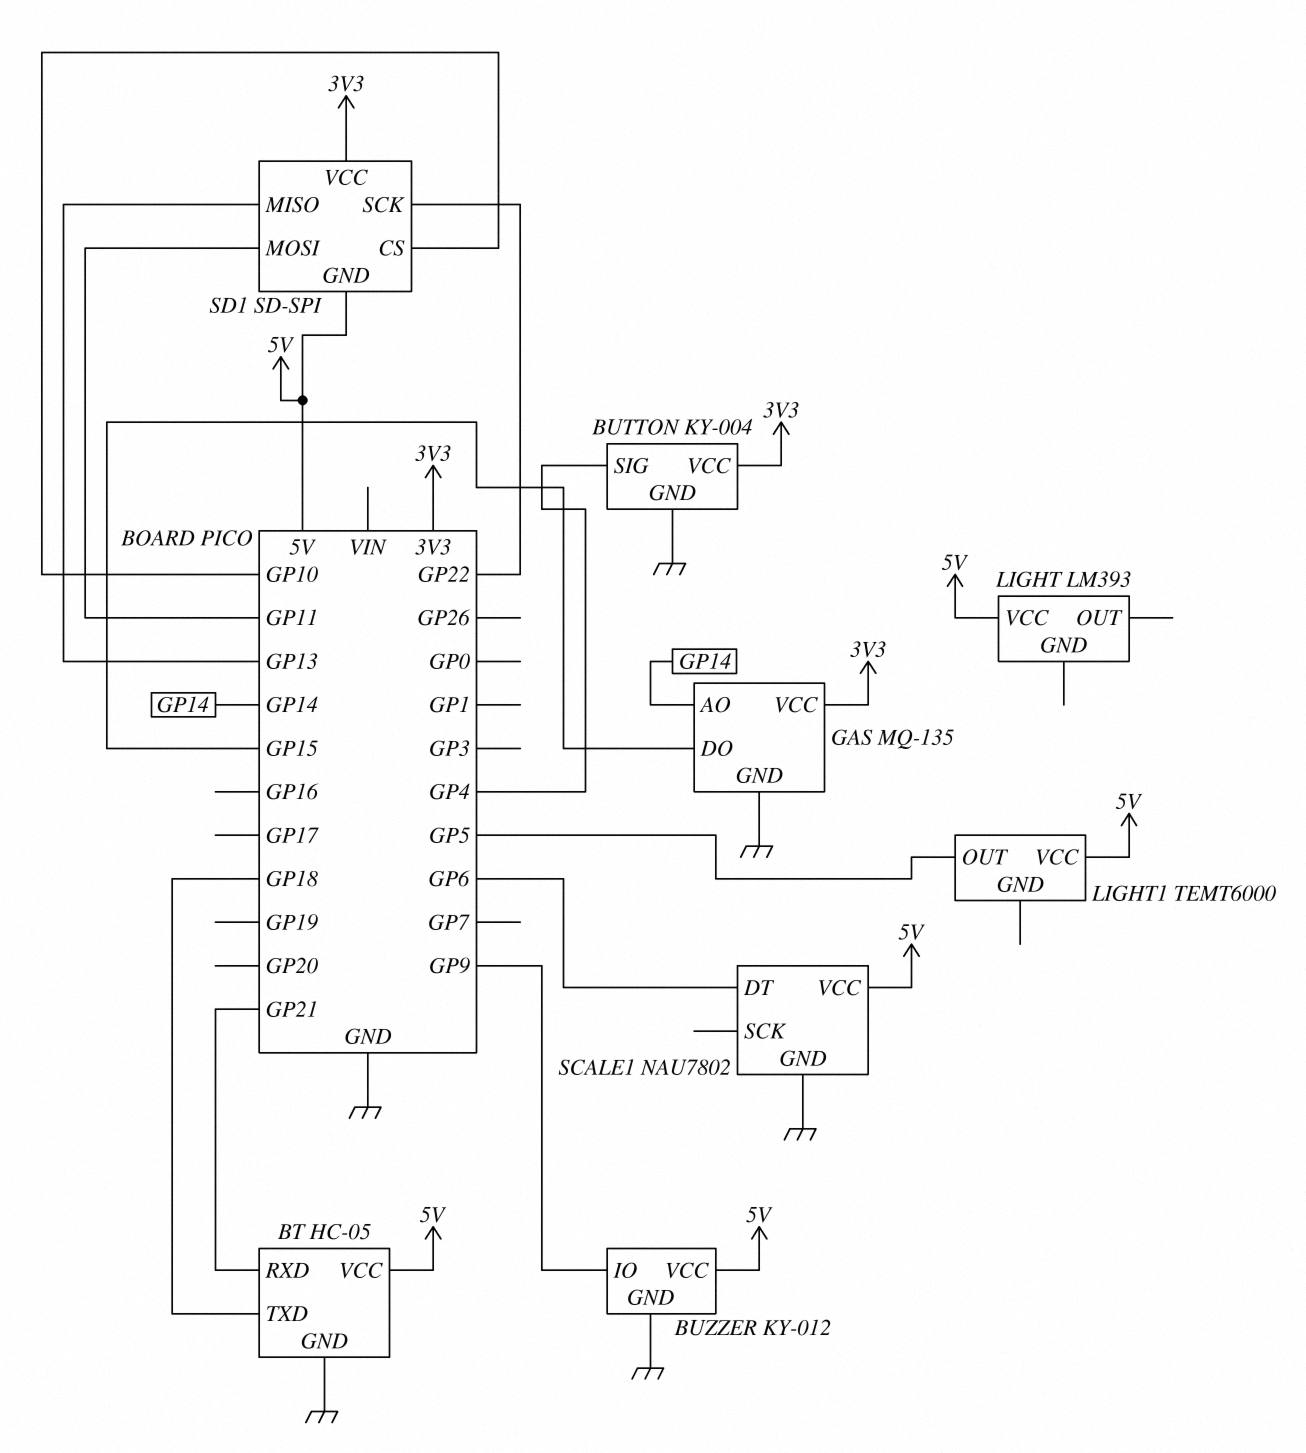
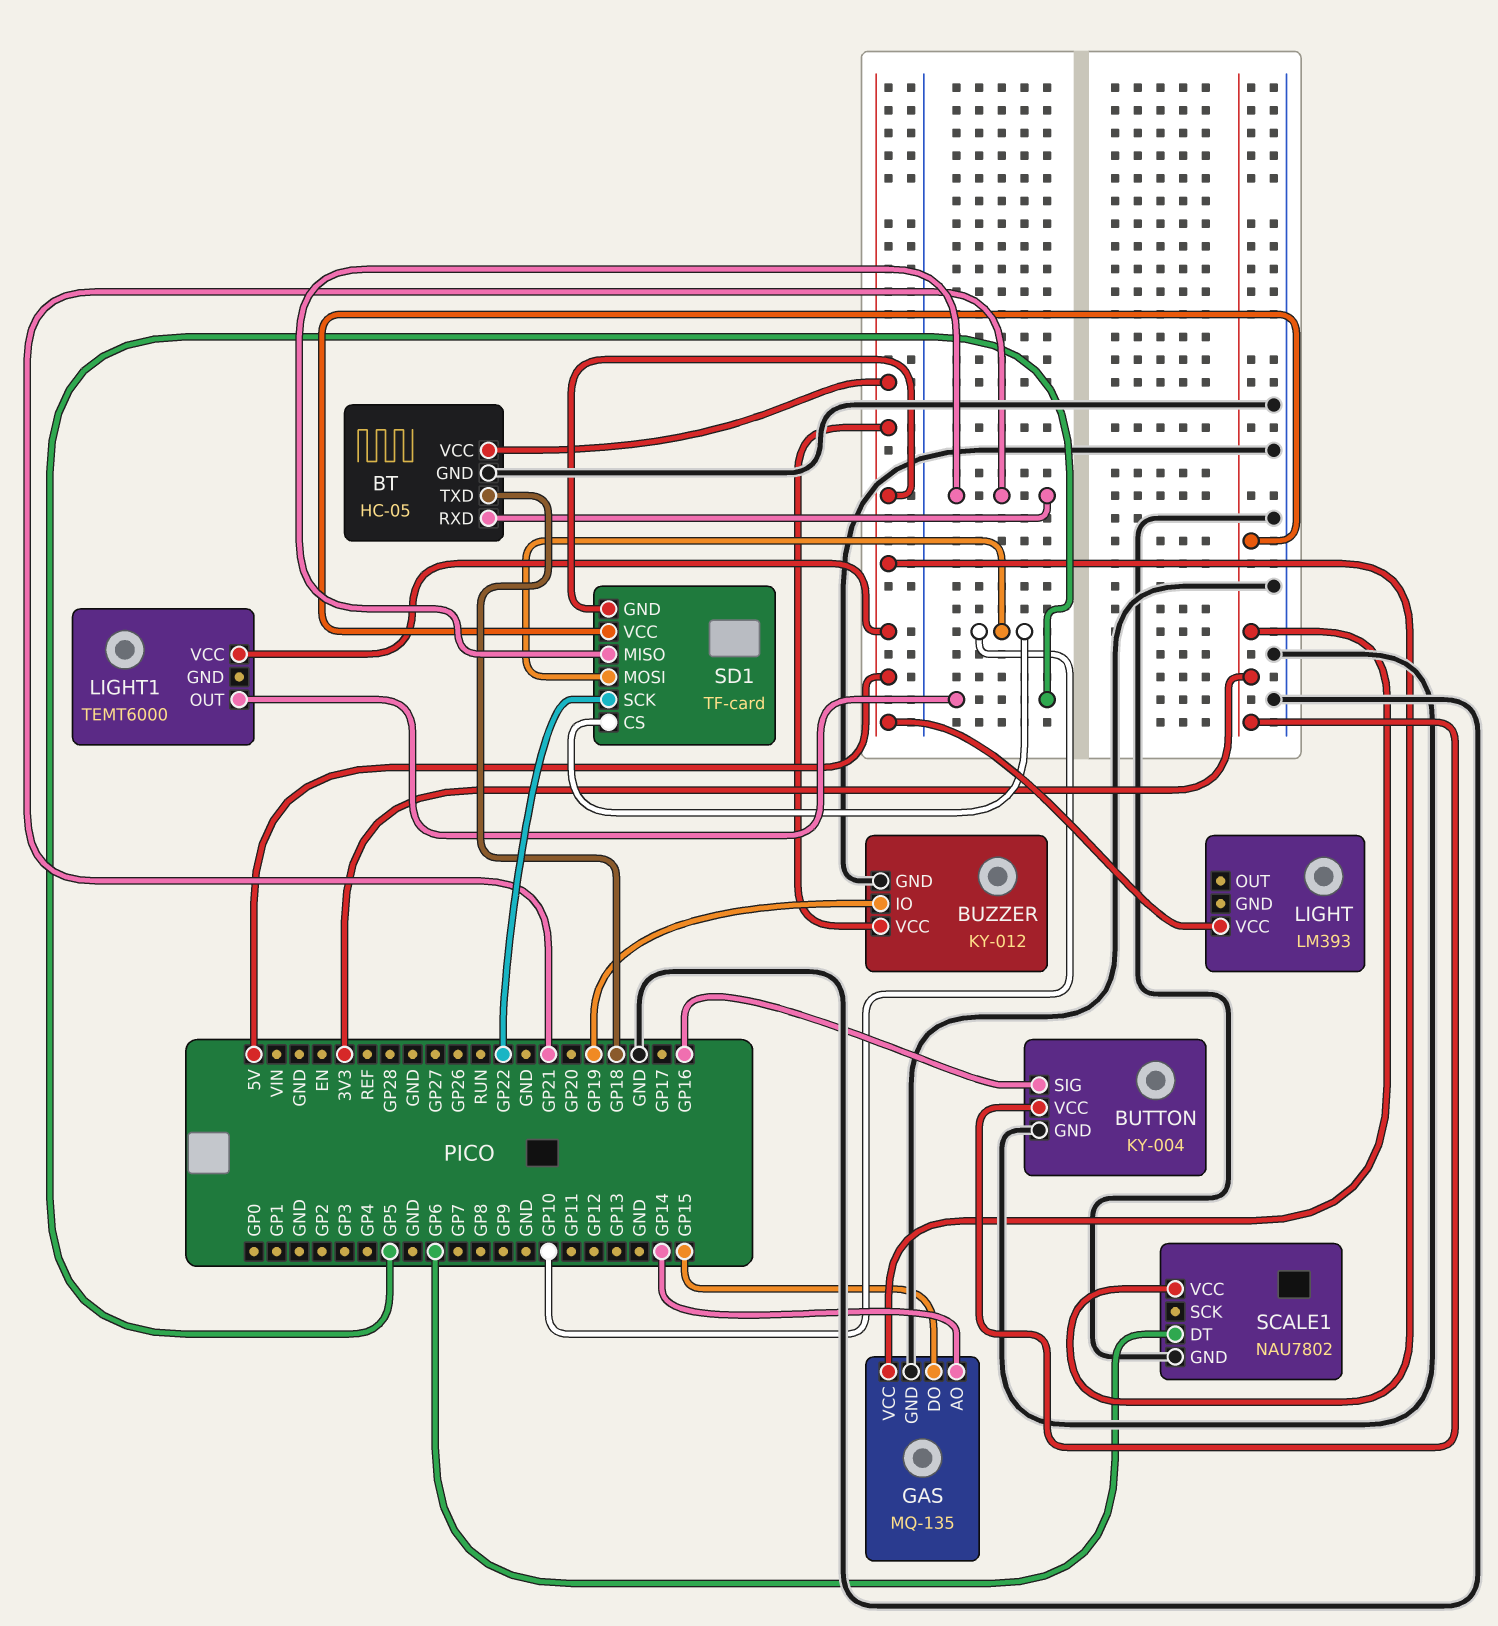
BUTTON pin SIG: GP4 -> GP16
BUZZER pin IO: GP9 -> GP19
SD1: SD-SPI -> TF-card
SD1 pin MISO: GP13 -> GP21
SD1 pin MOSI: GP11 -> GP10

